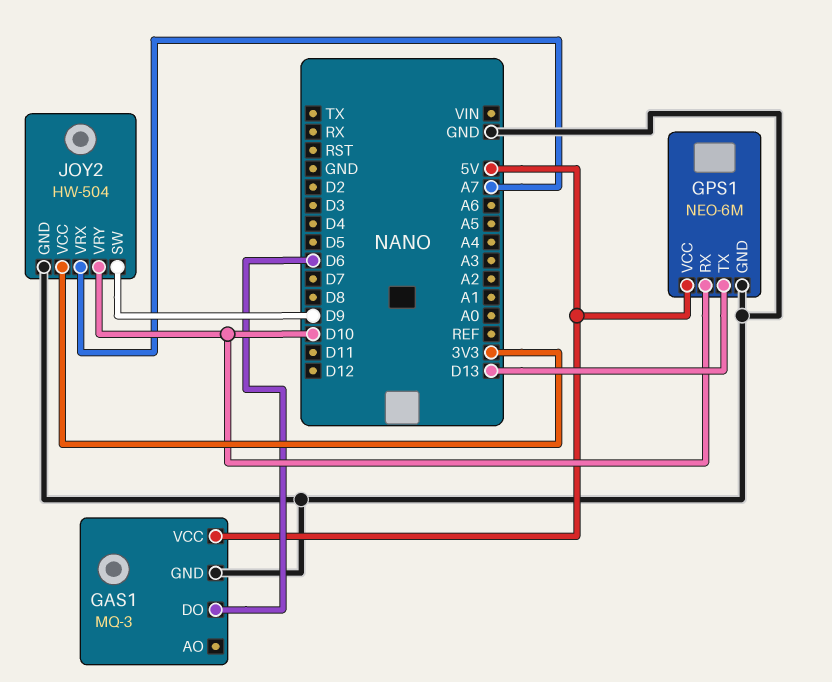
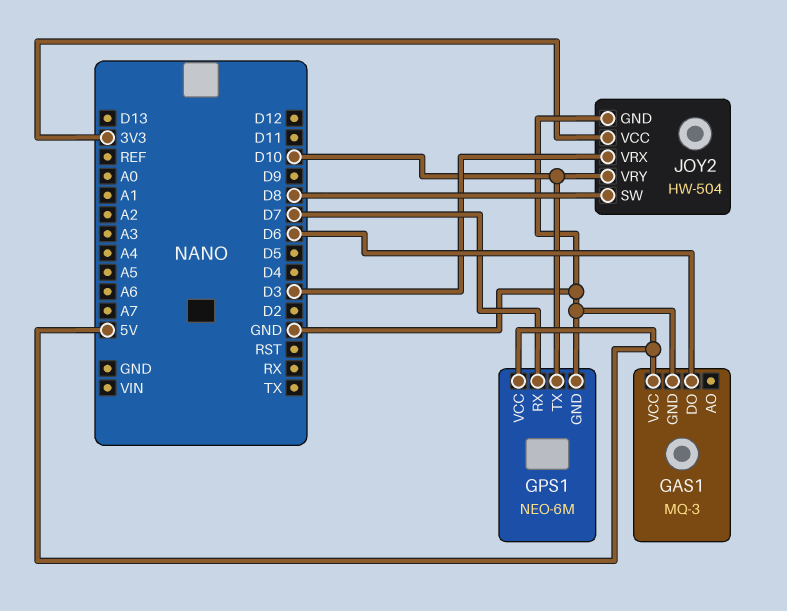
GPS1 pin RX: D10 -> D7
GPS1 pin TX: D13 -> D10
JOY2 pin SW: D9 -> D8
JOY2 pin VRX: A7 -> D3

